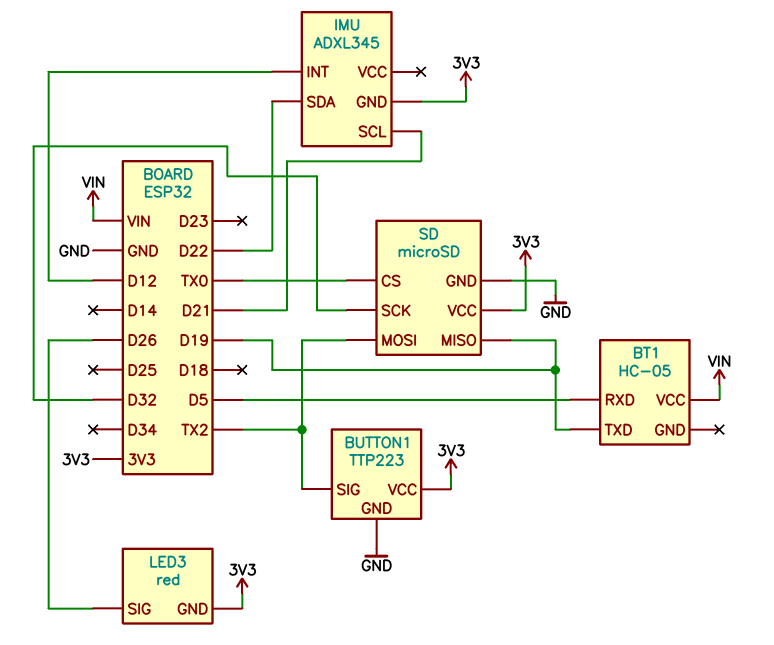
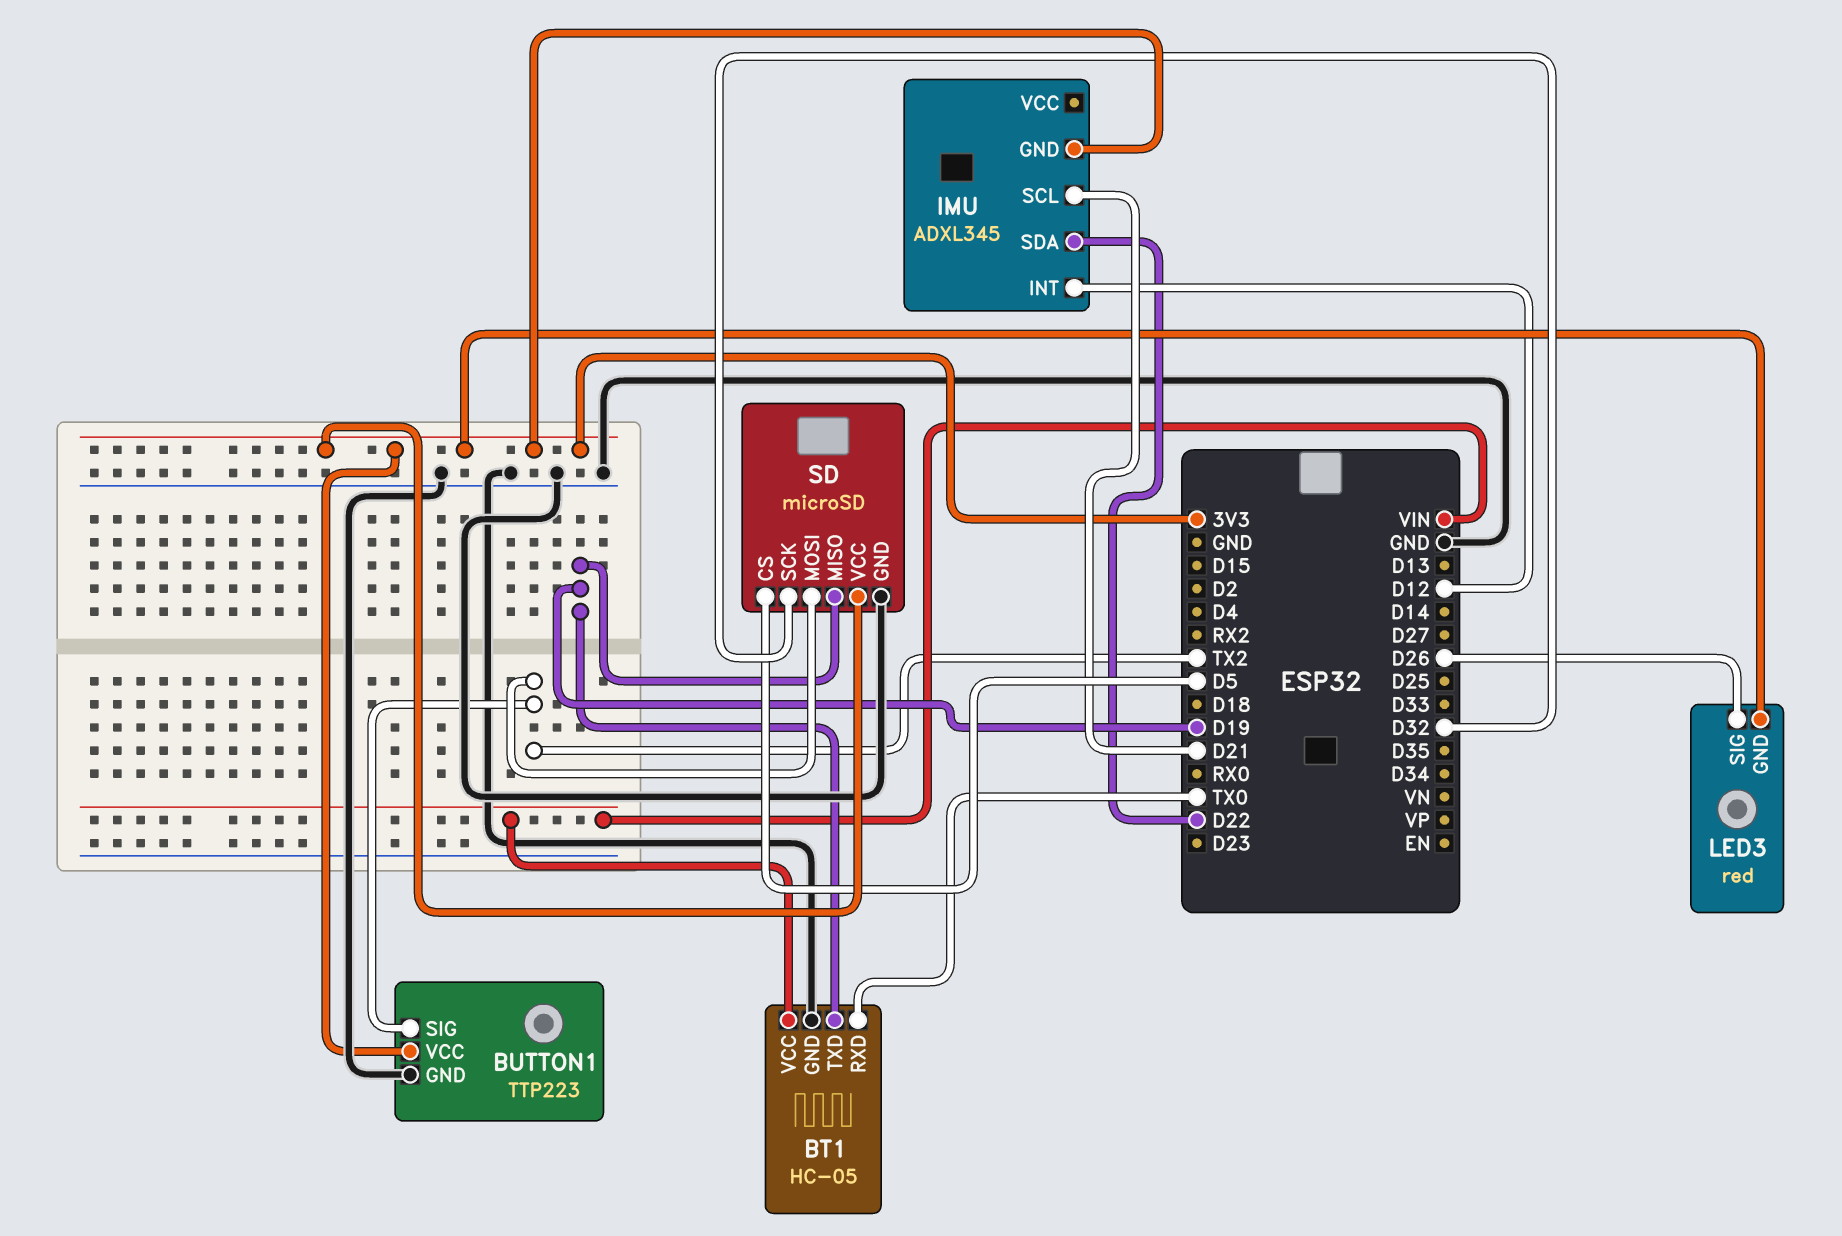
BT1 pin GND: none -> GND
BT1 pin RXD: D5 -> TX0
SD pin CS: TX0 -> D5

